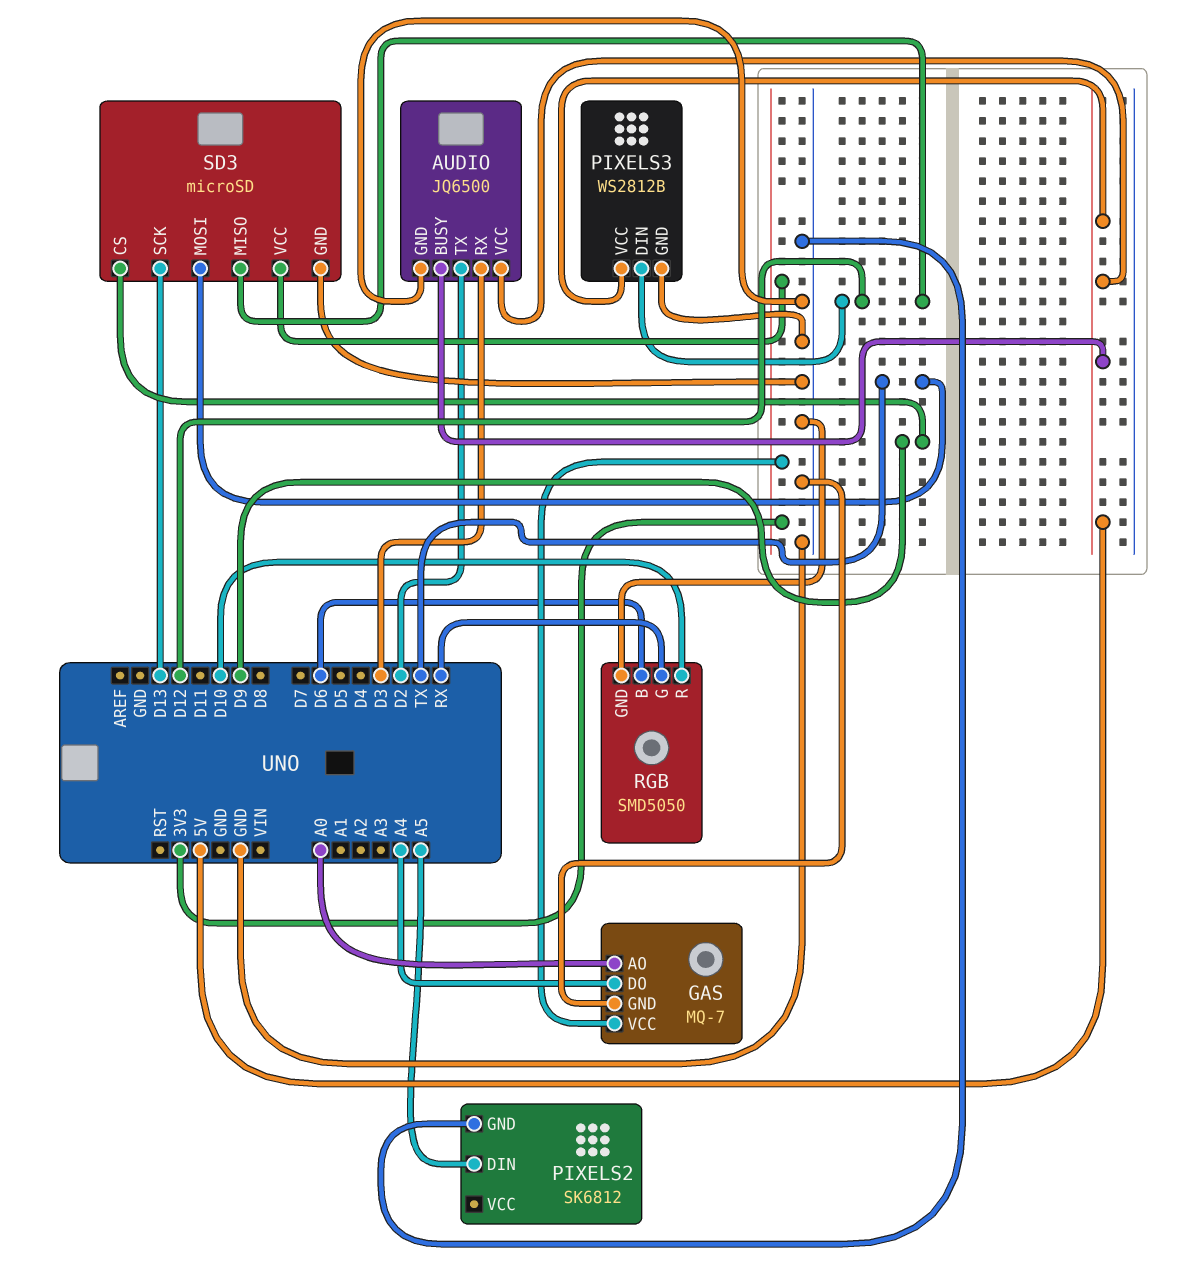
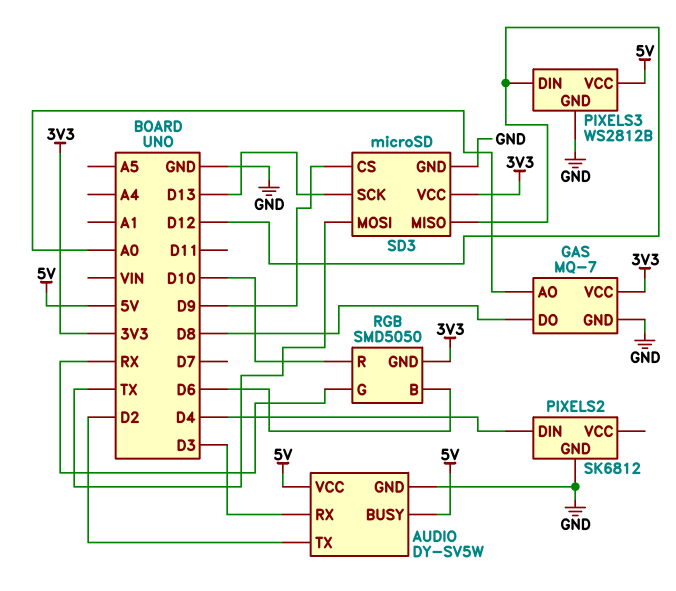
AUDIO: JQ6500 -> DY-SV5W
GAS pin DO: A4 -> D8
PIXELS2 pin DIN: A5 -> D4
RGB pin GND: GND -> 3V3

